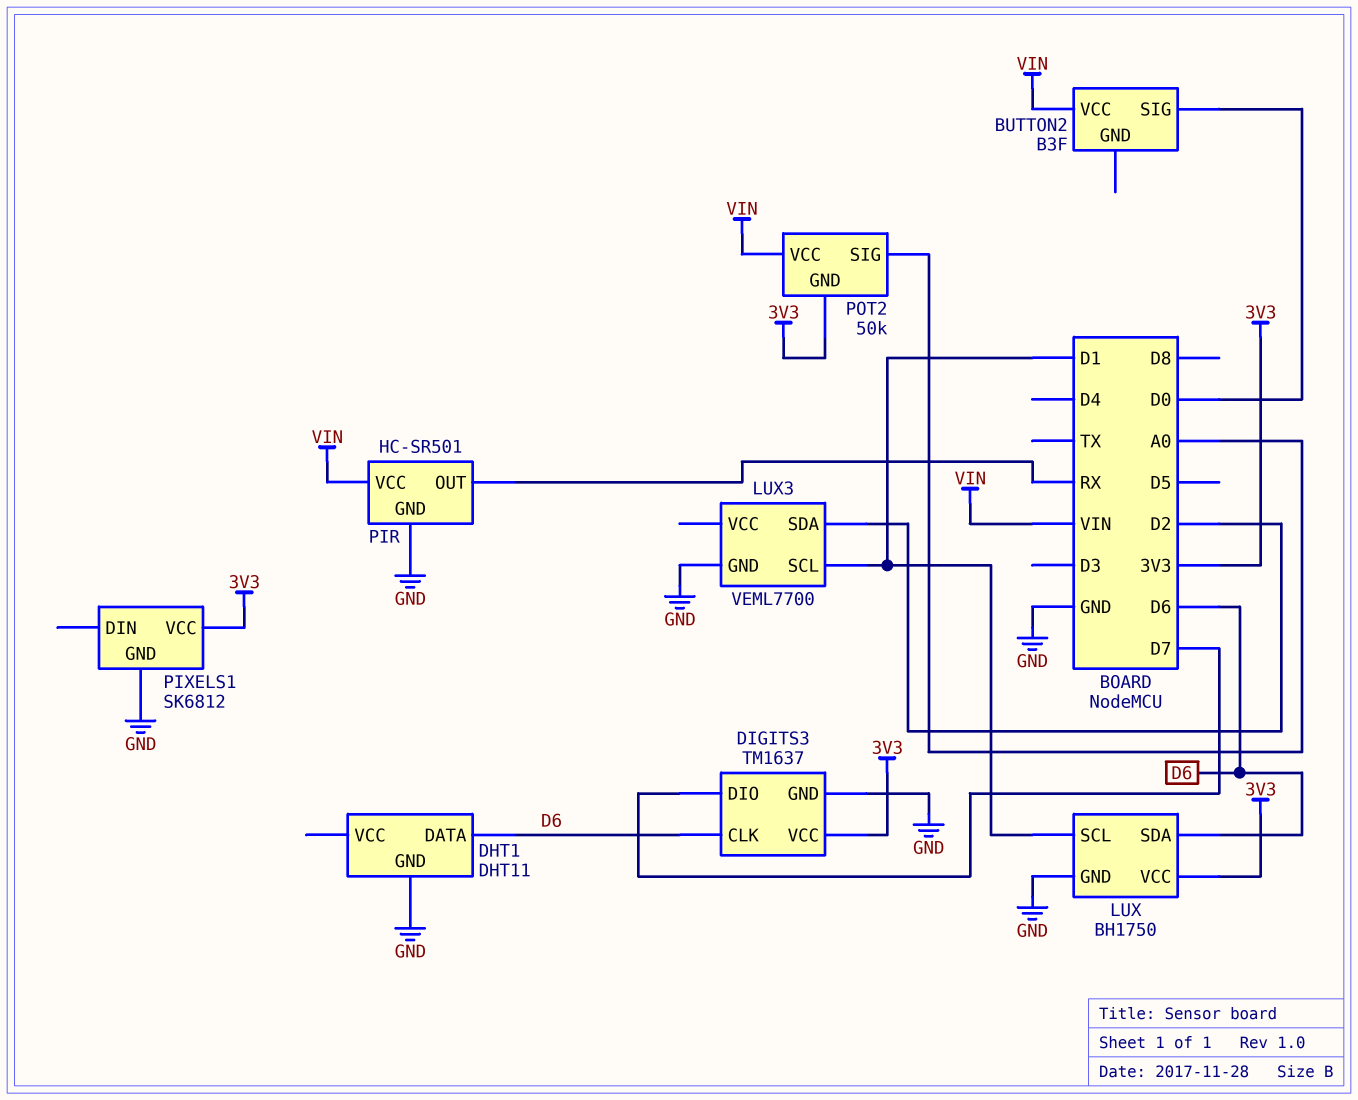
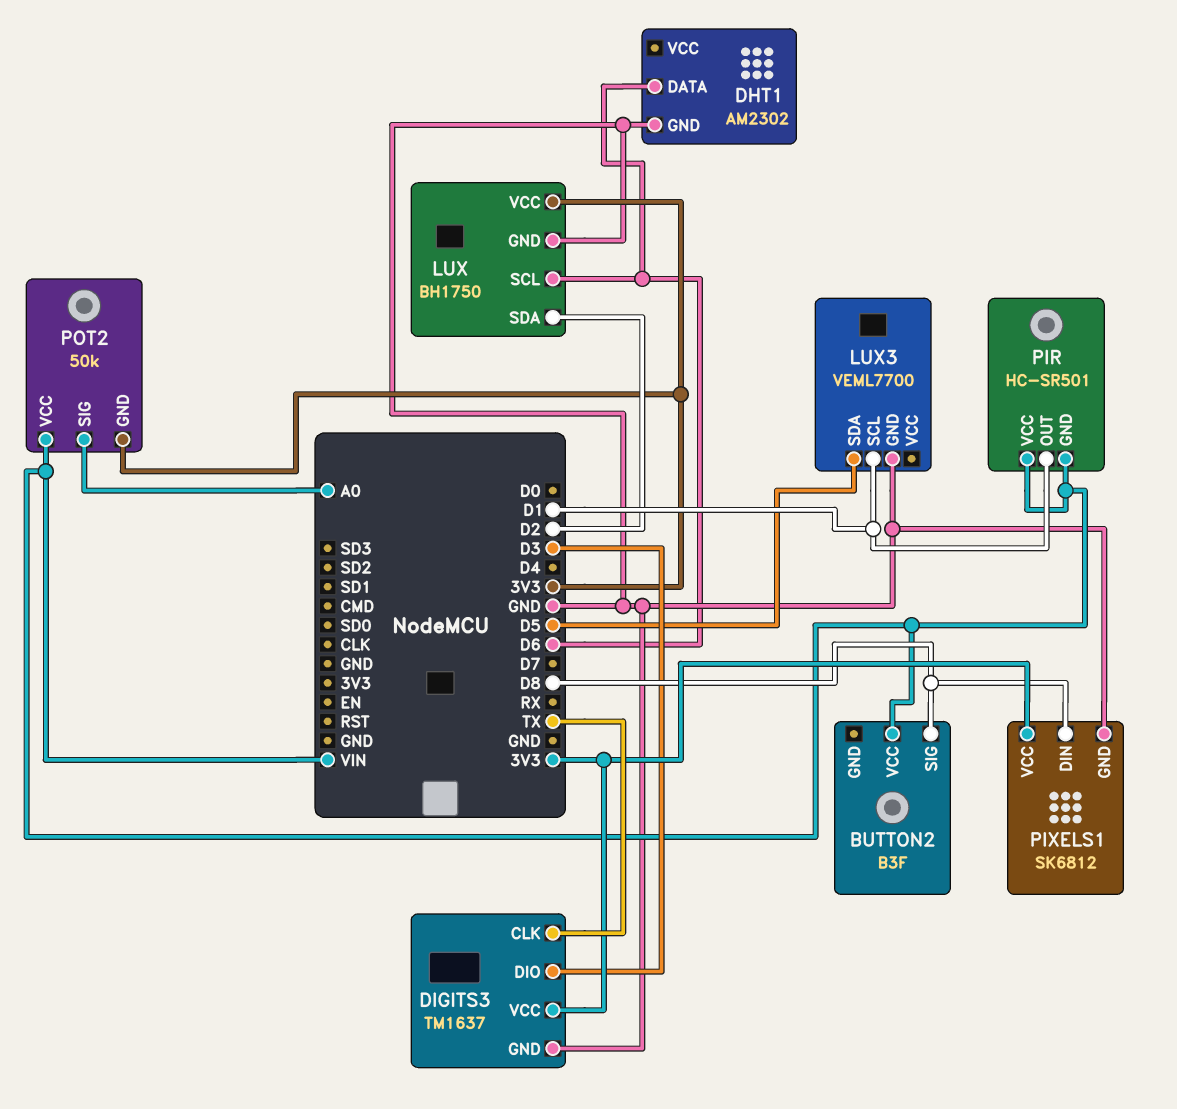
BUTTON2 pin SIG: D0 -> D8
DHT1: DHT11 -> AM2302
DIGITS3 pin CLK: D6 -> TX
DIGITS3 pin DIO: D7 -> D3
LUX pin SCL: D1 -> D6
LUX pin SDA: D6 -> D2
LUX3 pin SDA: D2 -> D5
PIR pin GND: GND -> VIN
PIR pin OUT: RX -> D1
PIXELS1 pin DIN: none -> D8

